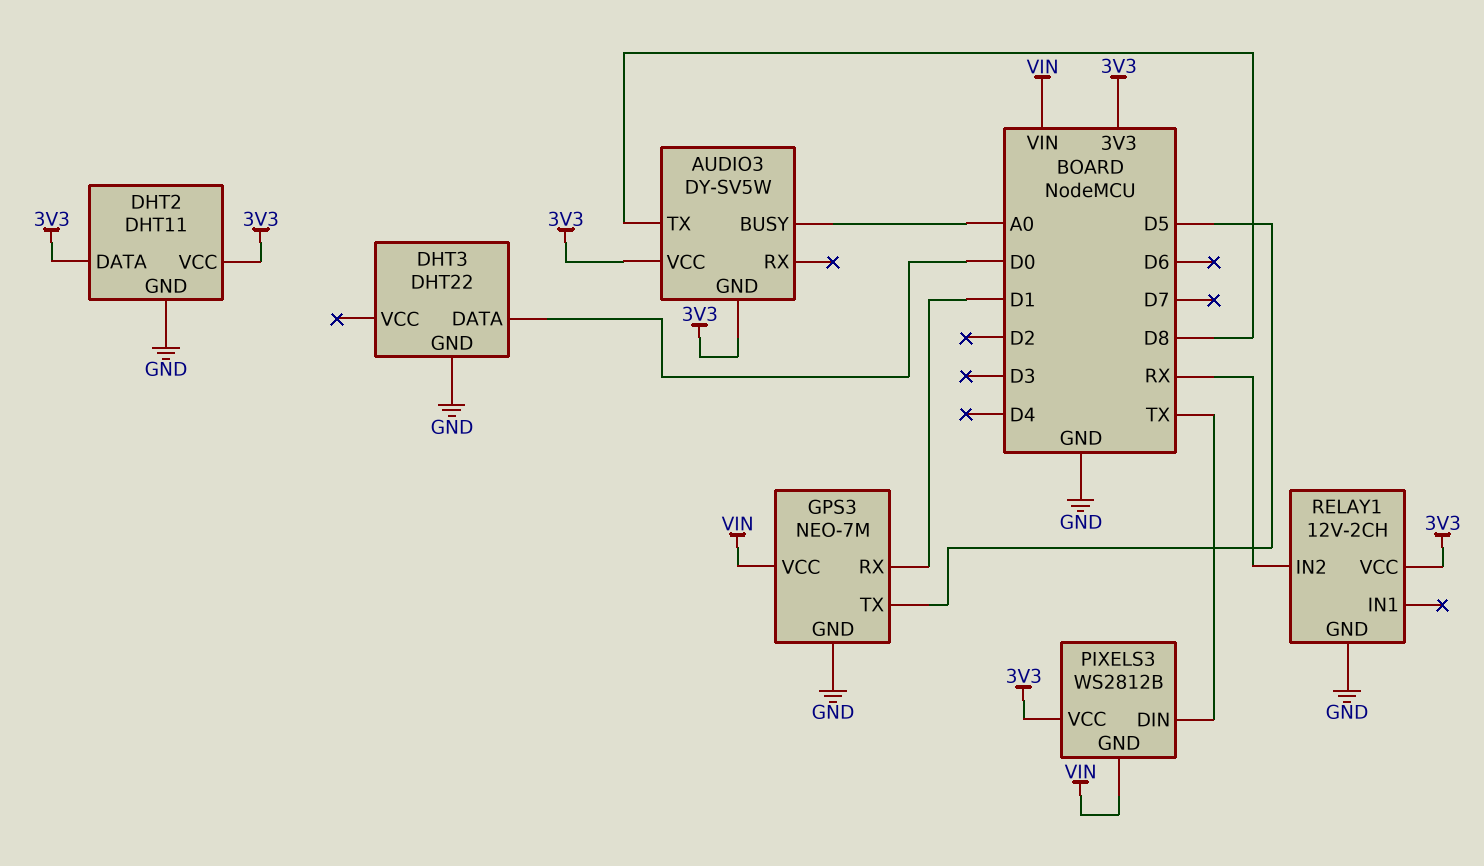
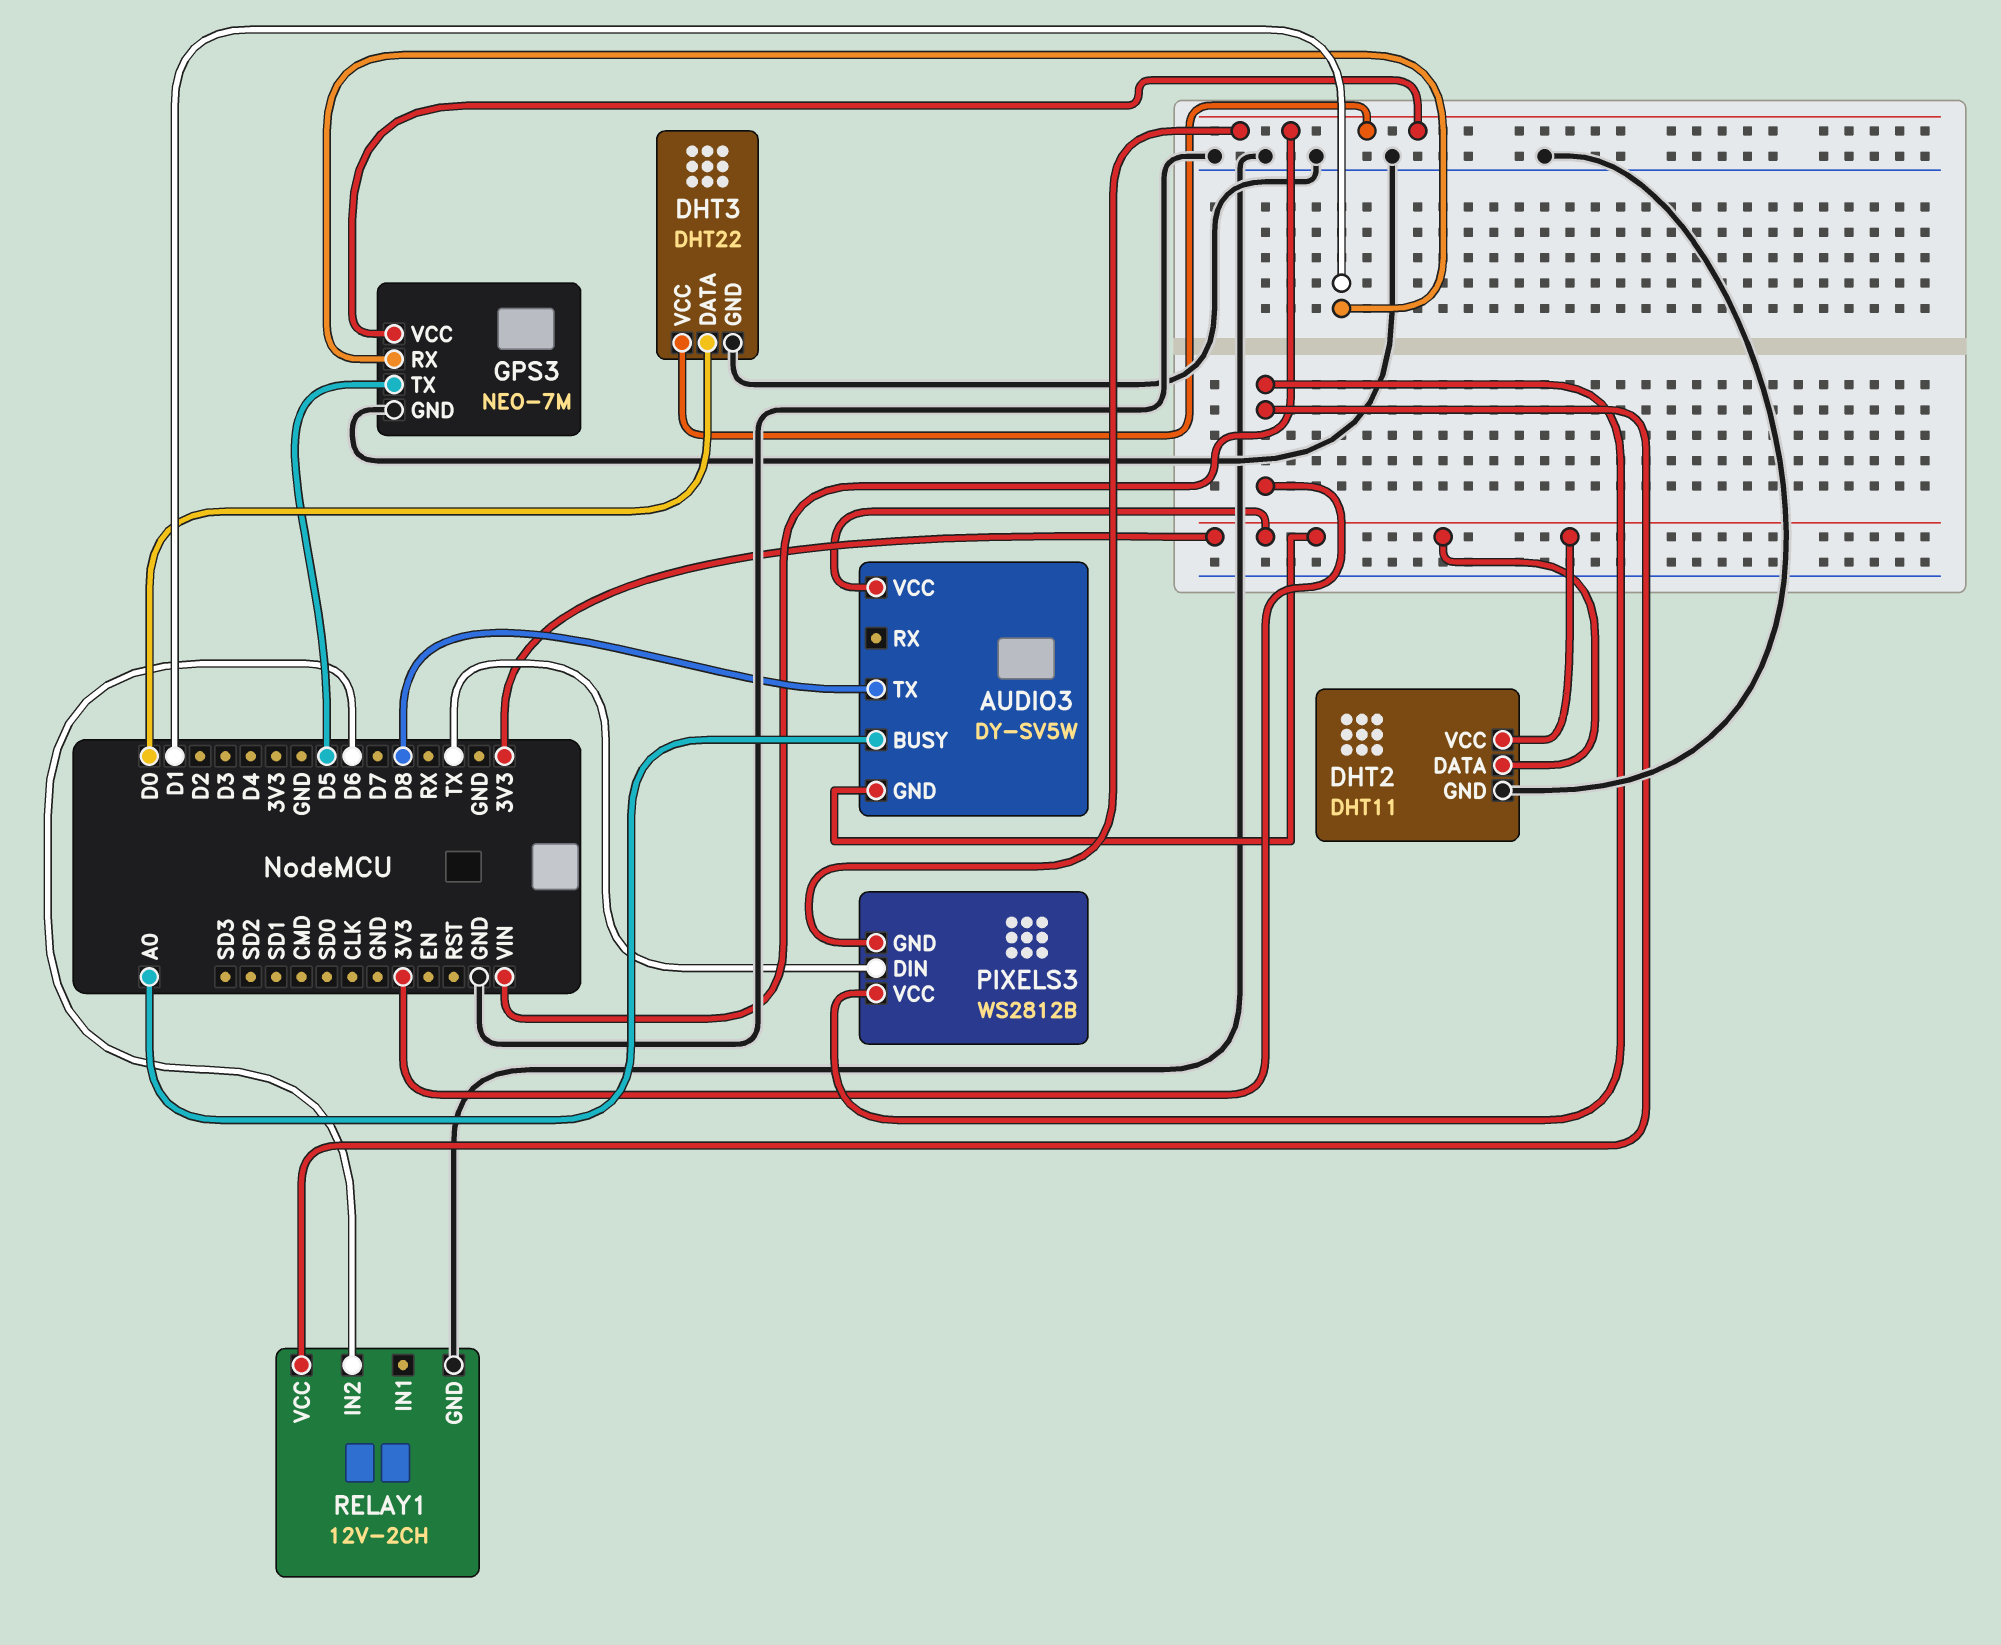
DHT3 pin VCC: none -> VIN
RELAY1 pin IN2: RX -> D6

